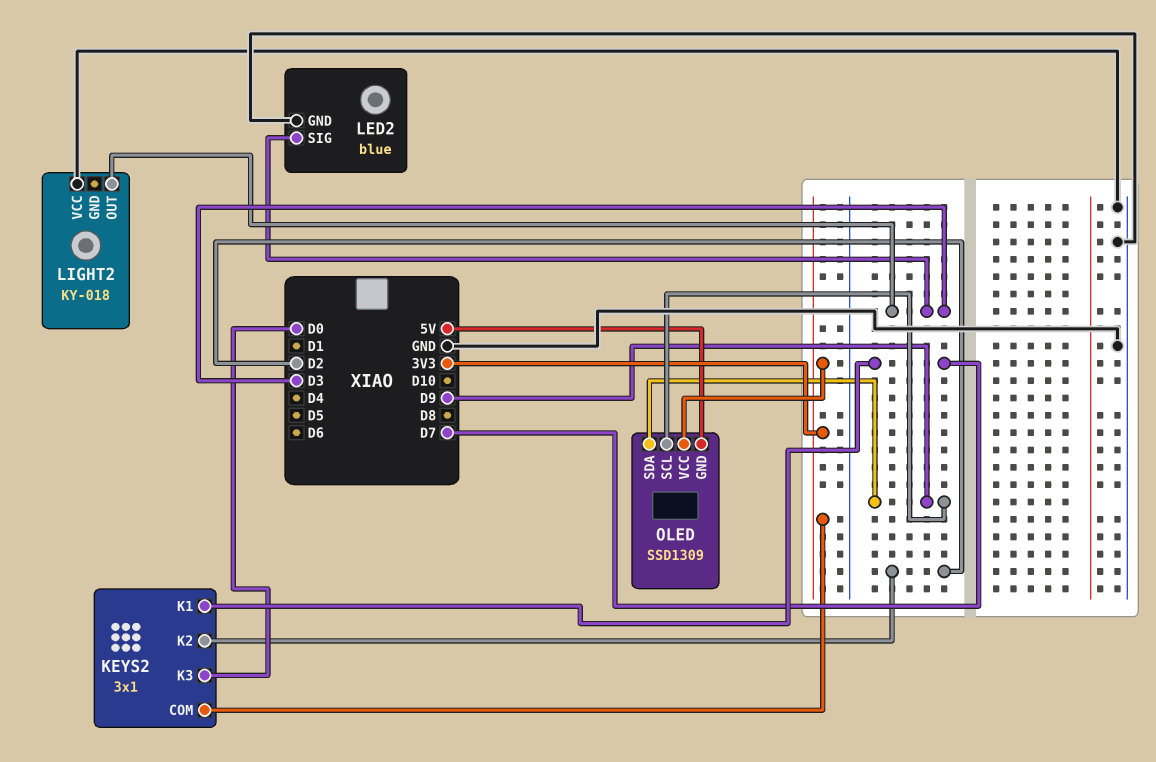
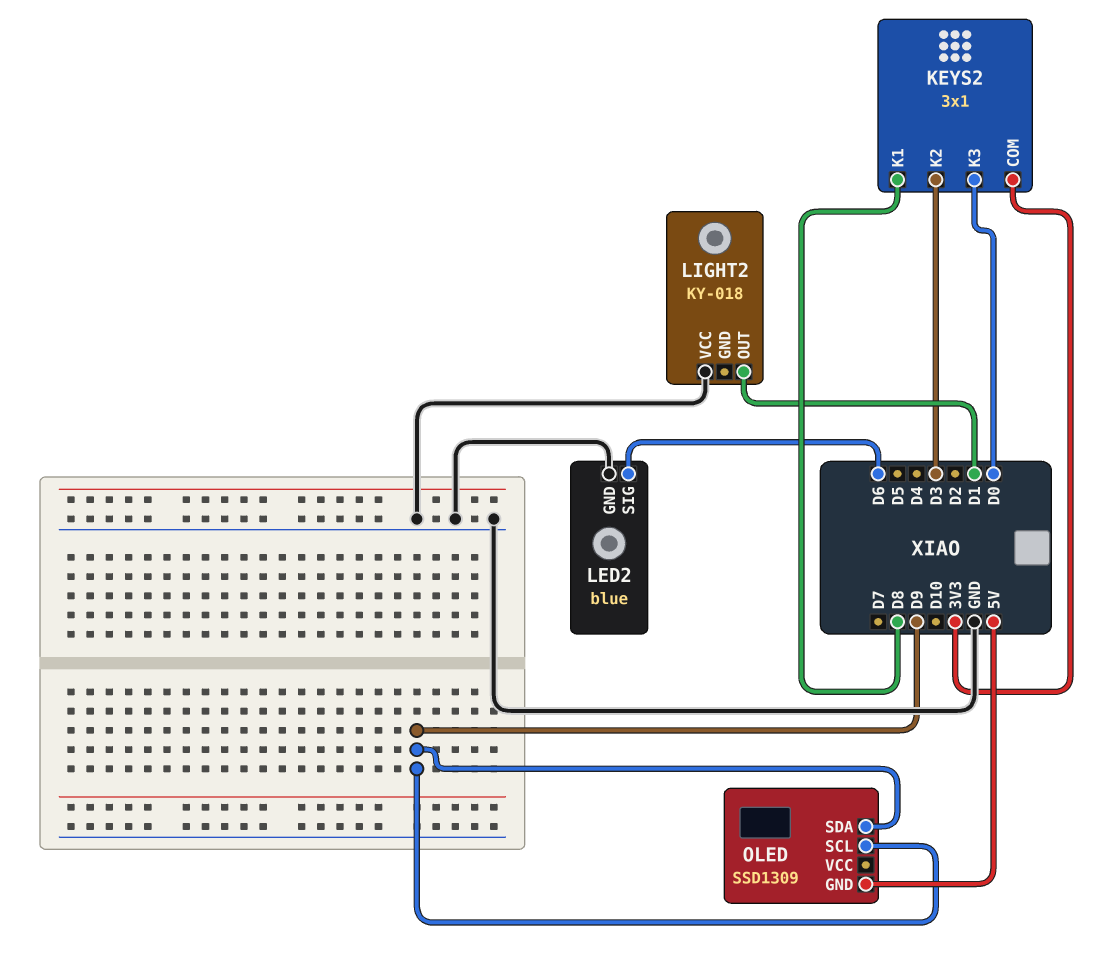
KEYS2 pin K1: D7 -> D8
KEYS2 pin K2: D2 -> D3
LED2 pin SIG: D3 -> D6
LIGHT2 pin OUT: D3 -> D1
OLED pin VCC: 3V3 -> none

